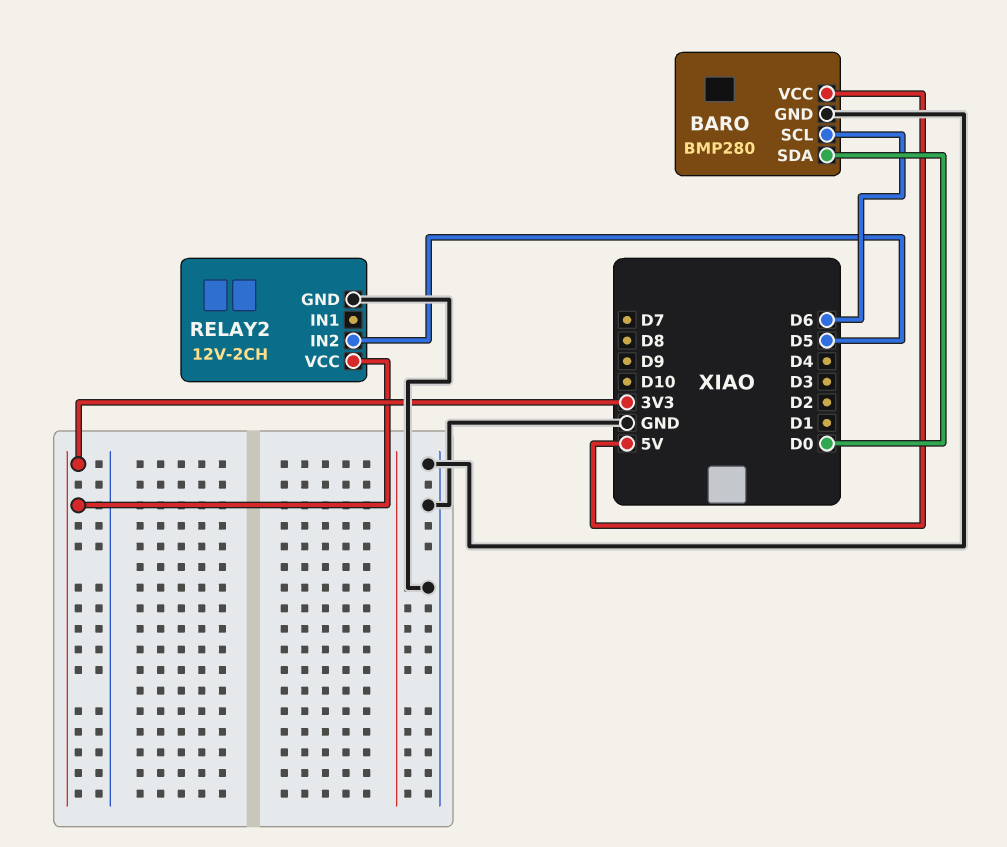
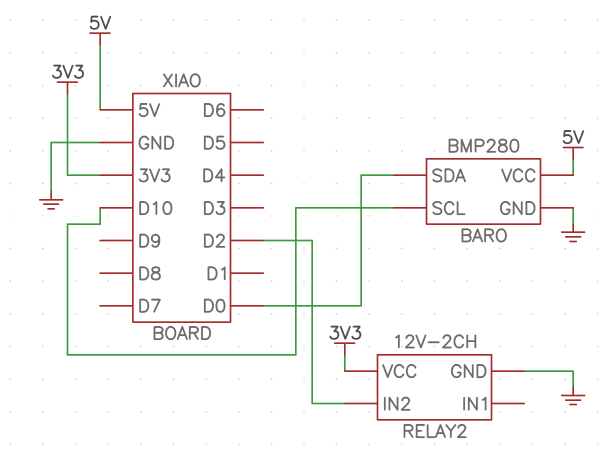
BARO pin SCL: D6 -> D10
RELAY2 pin IN2: D5 -> D2

